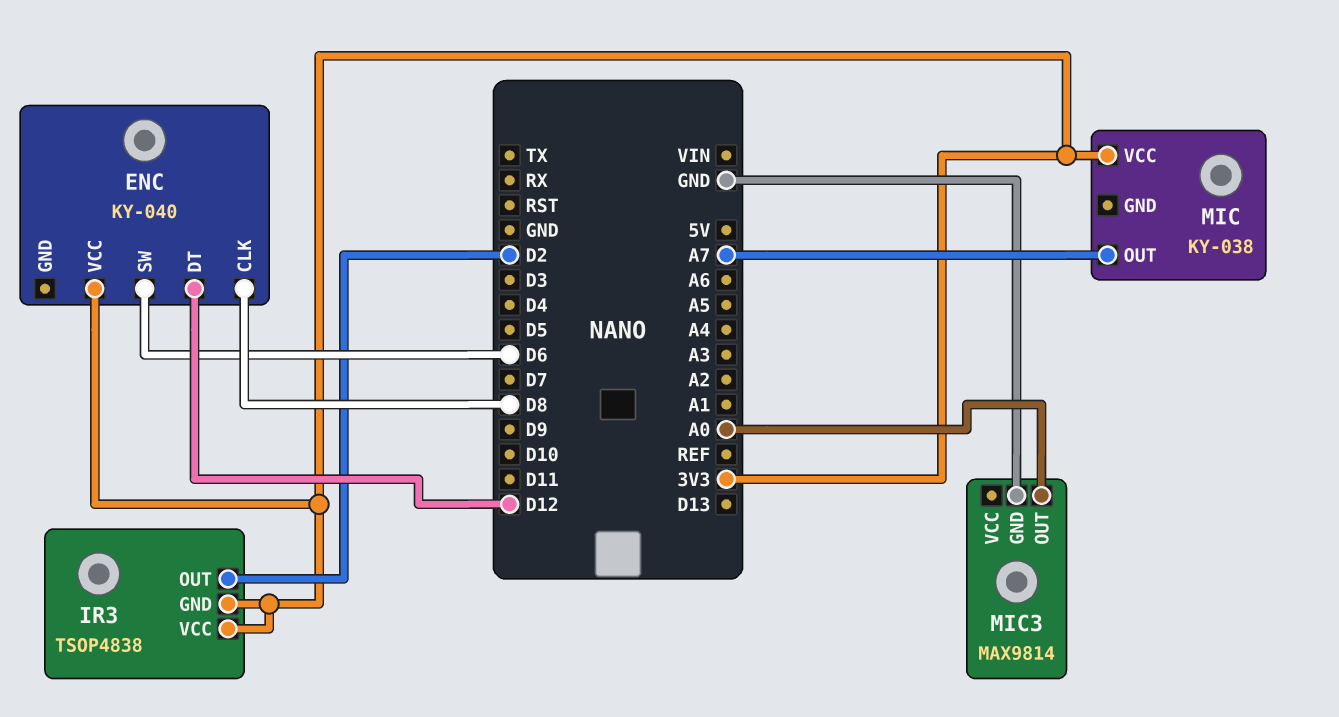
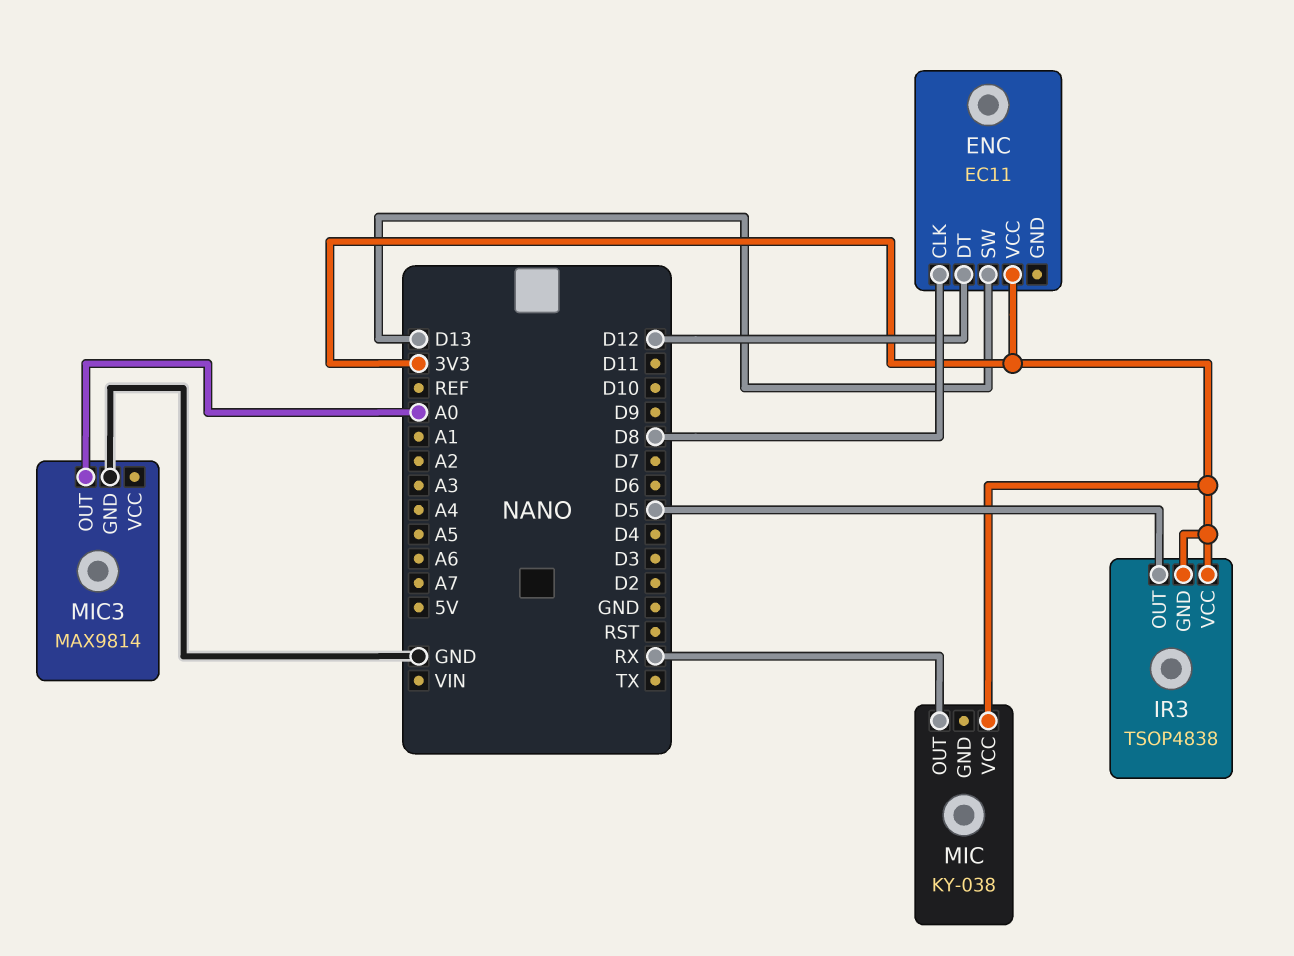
ENC: KY-040 -> EC11
ENC pin SW: D6 -> D13
IR3 pin OUT: D2 -> D5
MIC pin OUT: A7 -> RX

